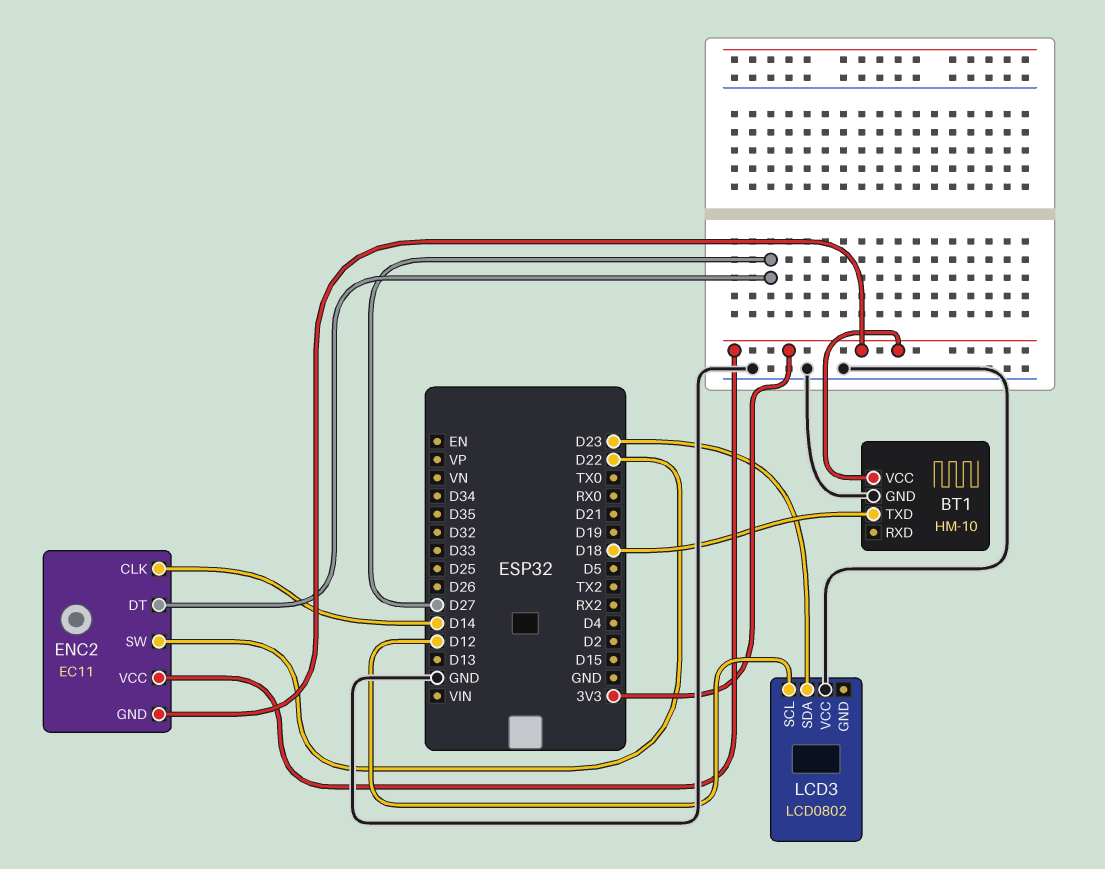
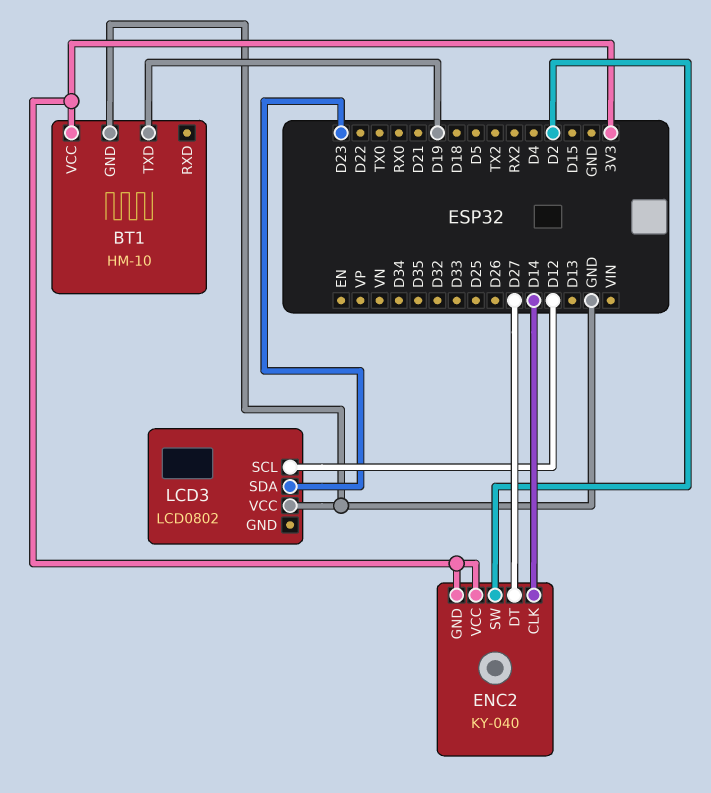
BT1 pin TXD: D18 -> D19
ENC2: EC11 -> KY-040
ENC2 pin SW: D22 -> D2

